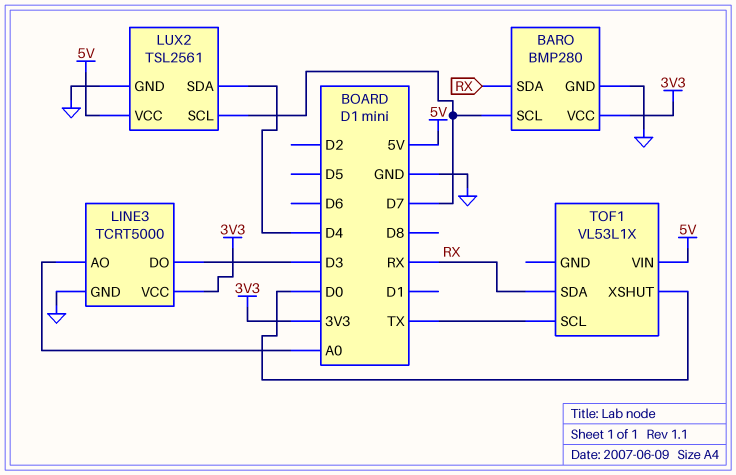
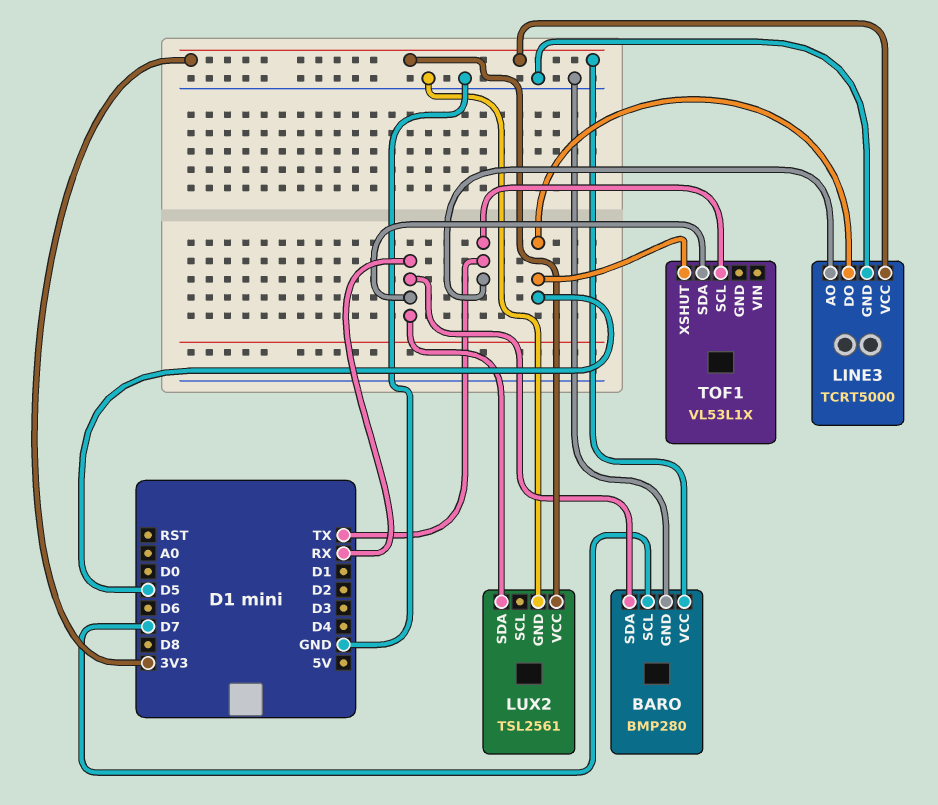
LINE3 pin AO: A0 -> TX
LINE3 pin DO: D3 -> D5
LUX2 pin SCL: D7 -> none
LUX2 pin SDA: D4 -> RX
LUX2 pin VCC: 5V -> 3V3
TOF1 pin VIN: 5V -> none
TOF1 pin XSHUT: D0 -> D5

